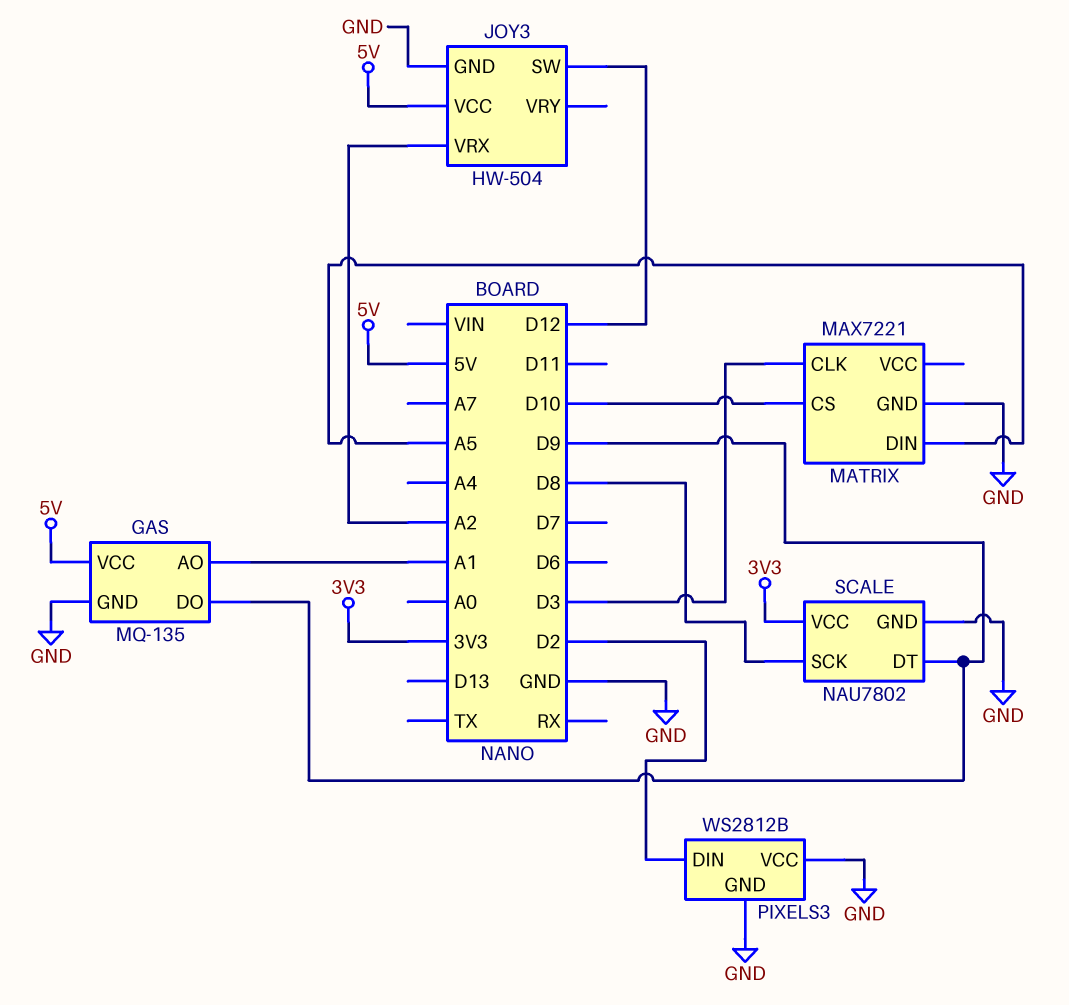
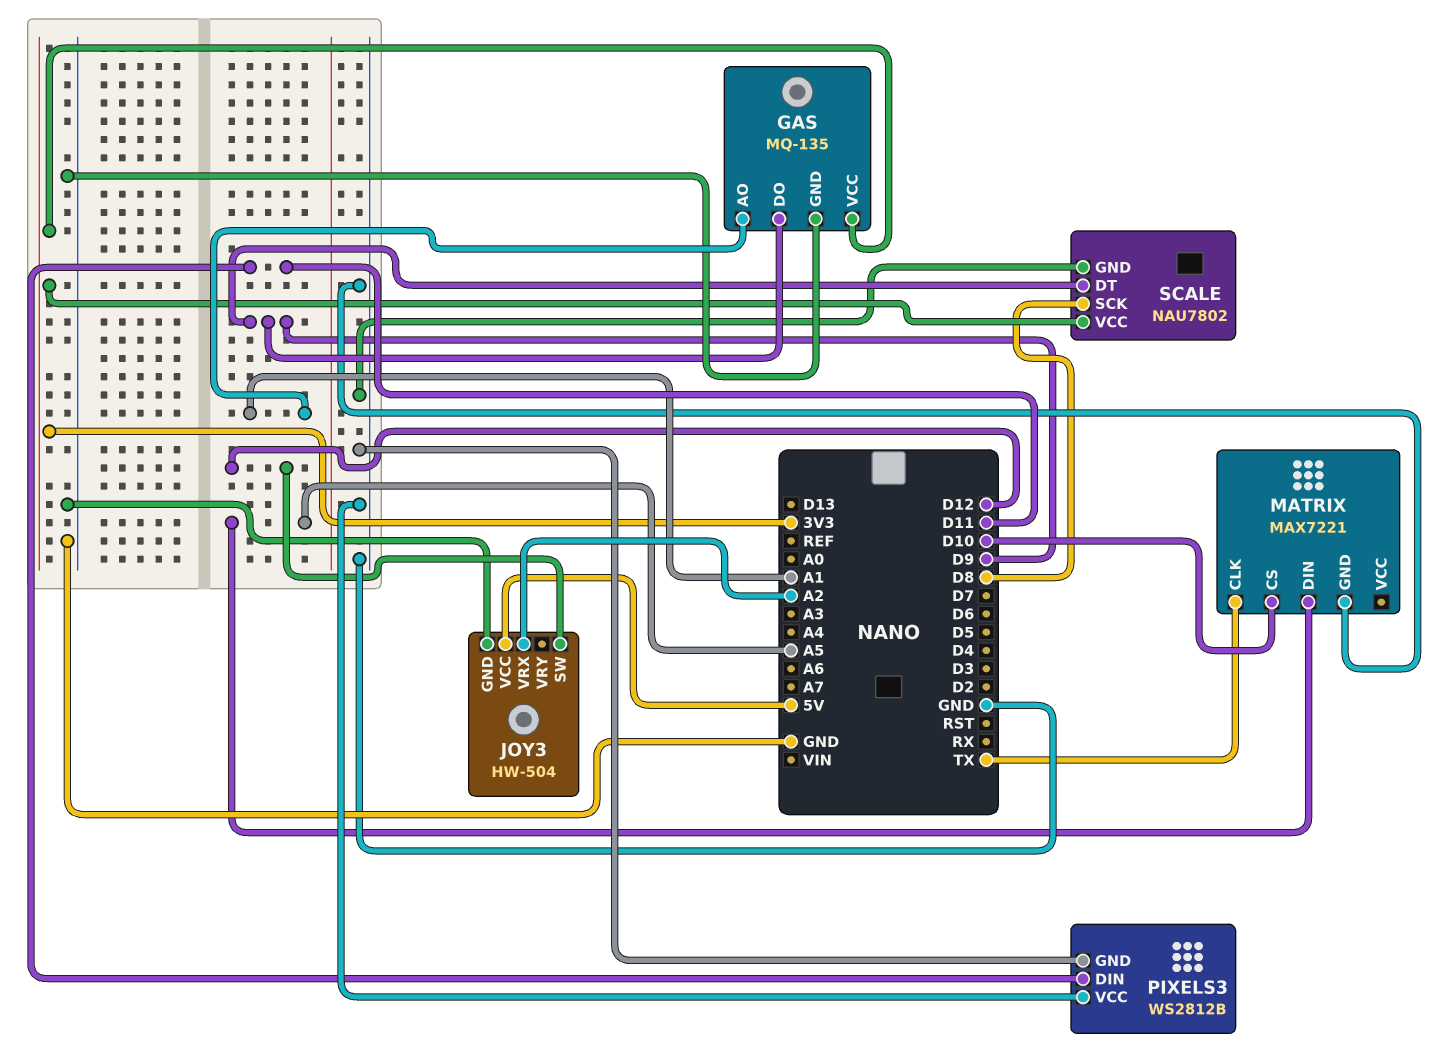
GAS pin VCC: 5V -> 3V3
MATRIX pin CLK: D3 -> TX
PIXELS3 pin DIN: D2 -> D11

